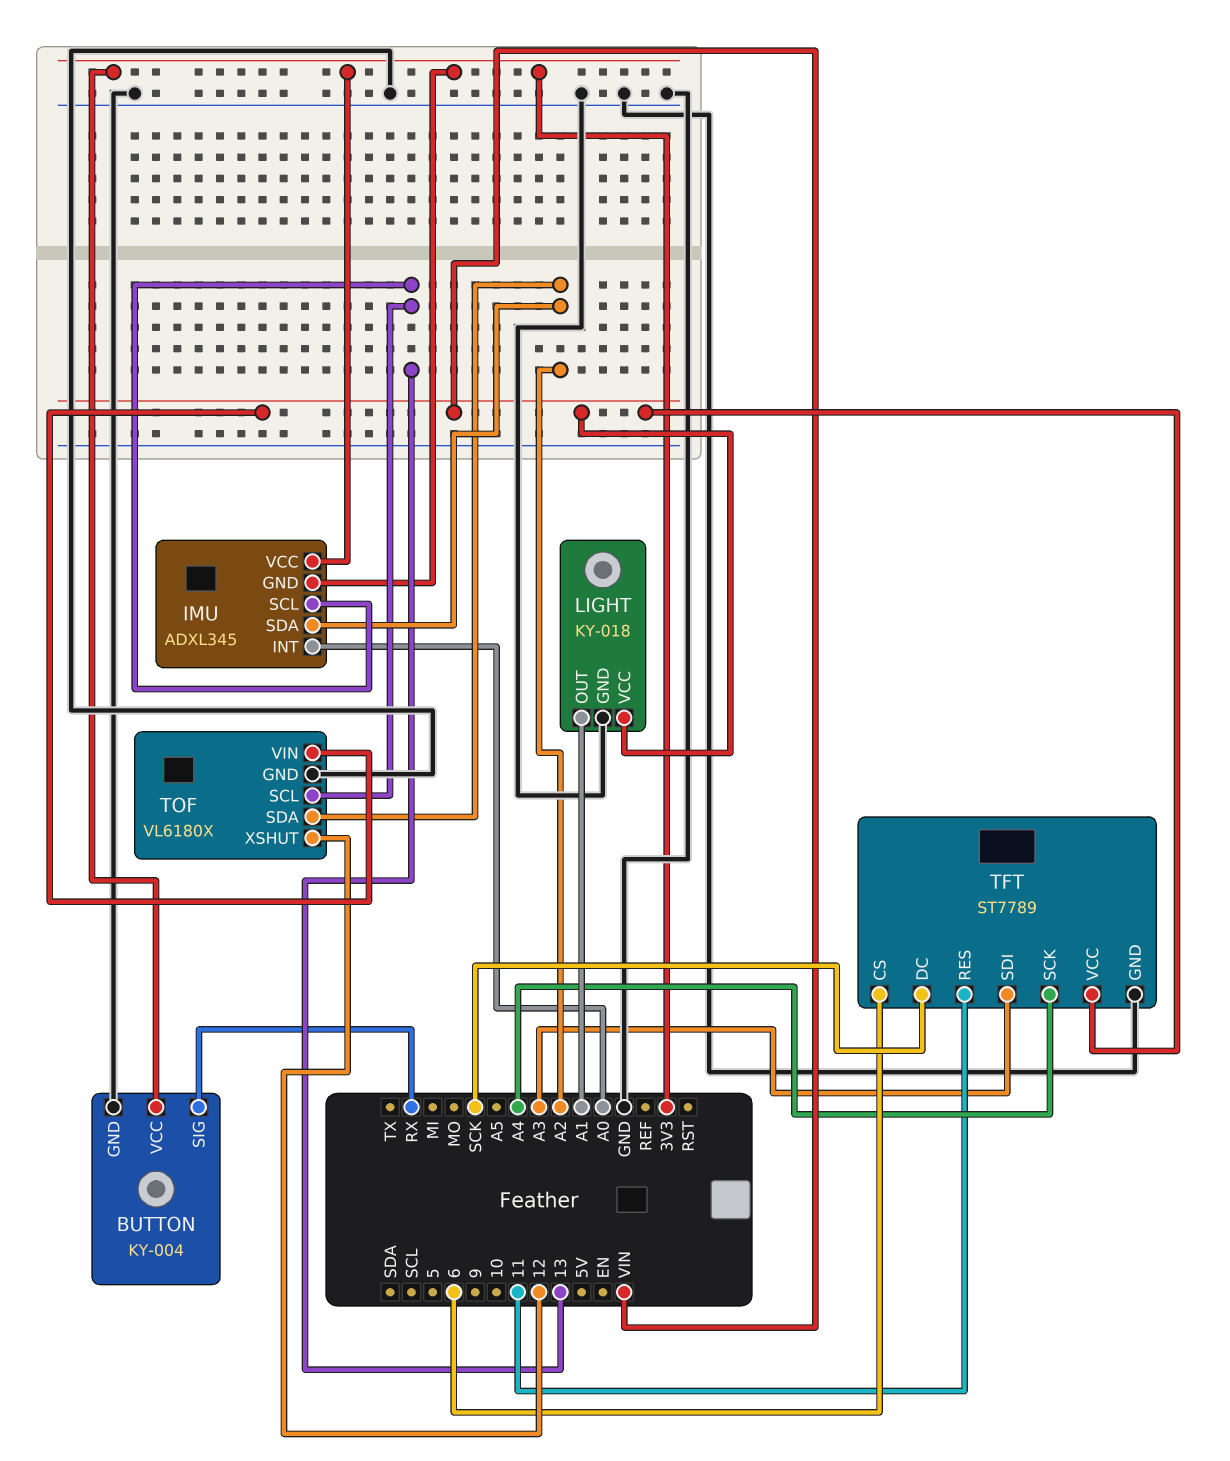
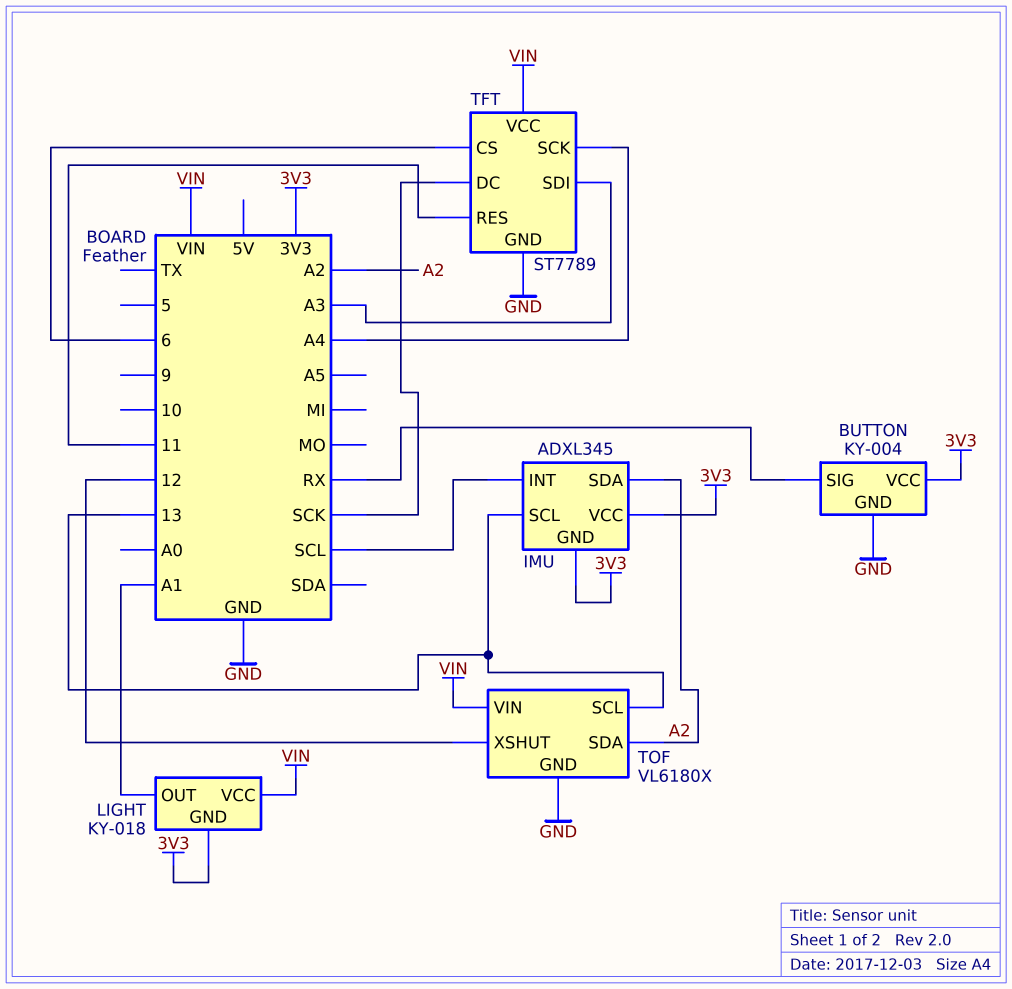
IMU pin INT: A0 -> SCL
LIGHT pin GND: GND -> 3V3

